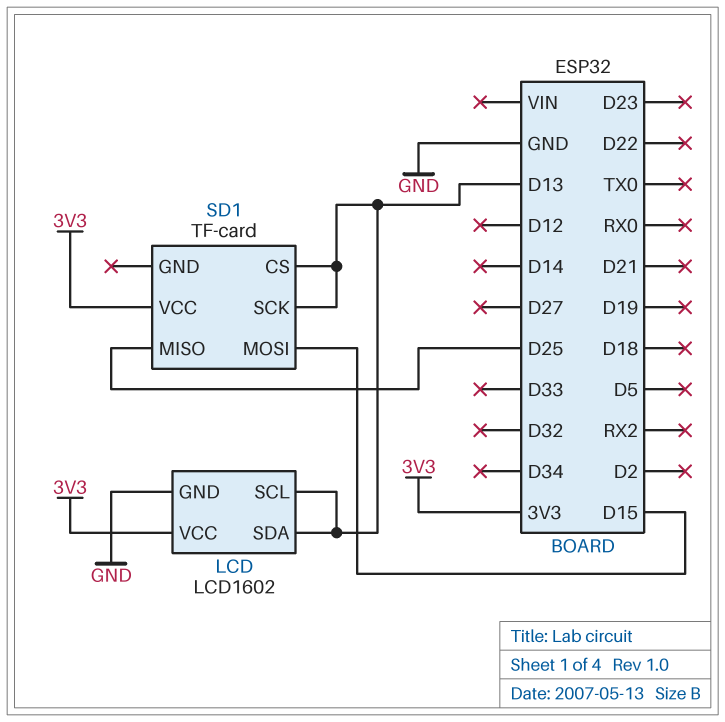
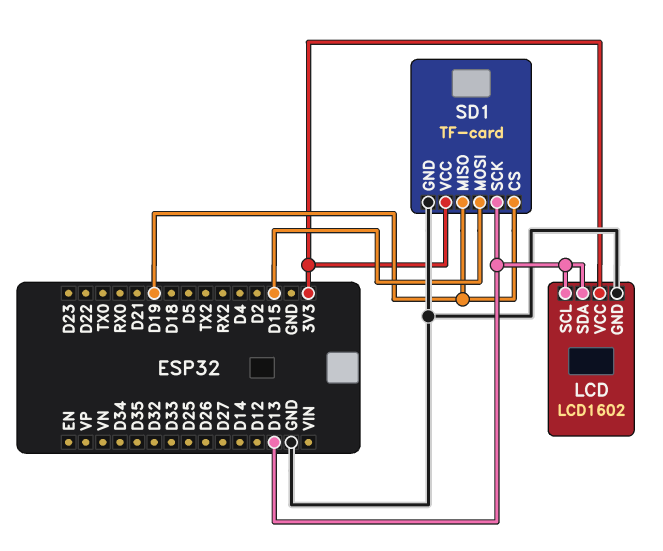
SD1 pin CS: D13 -> D19
SD1 pin GND: none -> GND
SD1 pin MISO: D25 -> D19

